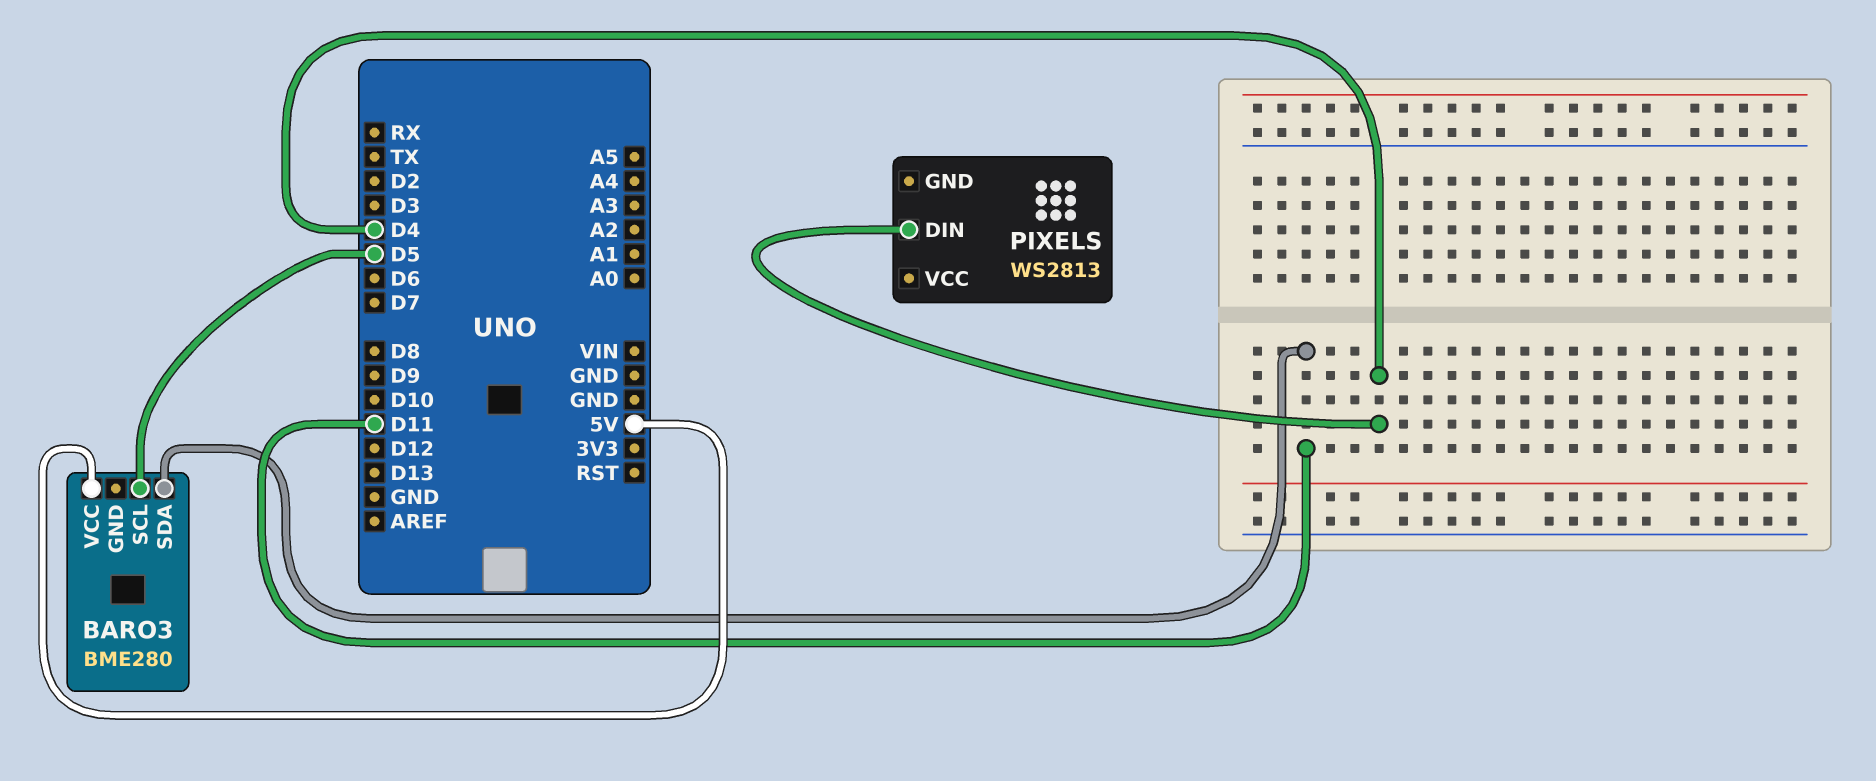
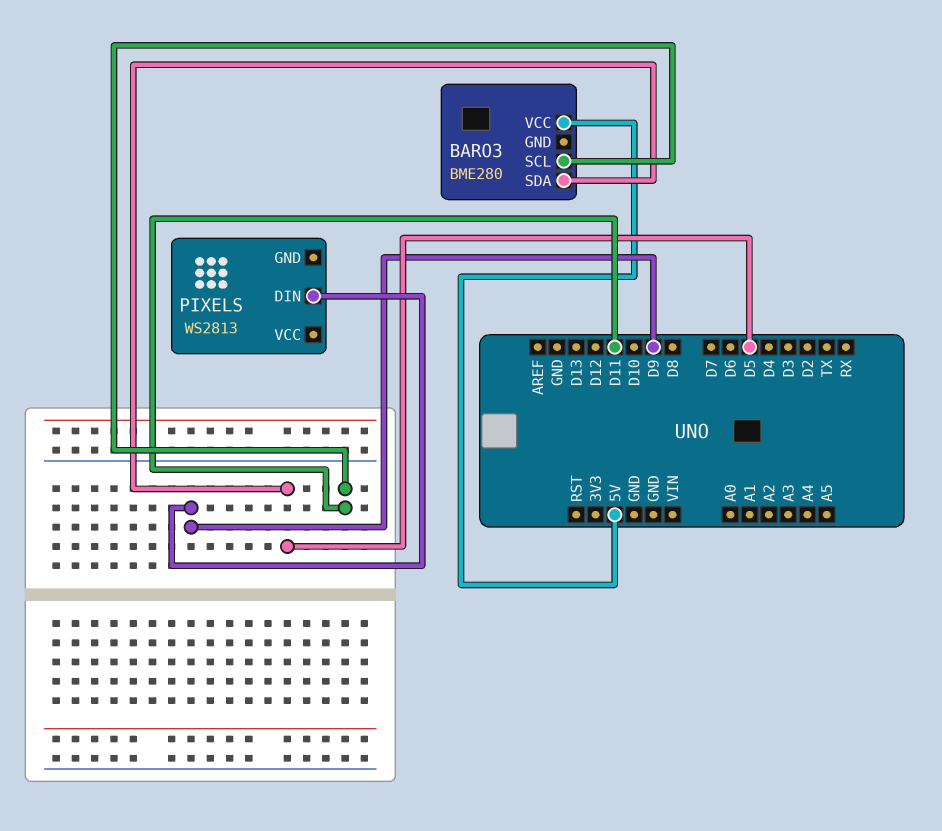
BARO3 pin SCL: D5 -> D11
BARO3 pin SDA: D11 -> D5
PIXELS pin DIN: D4 -> D9

